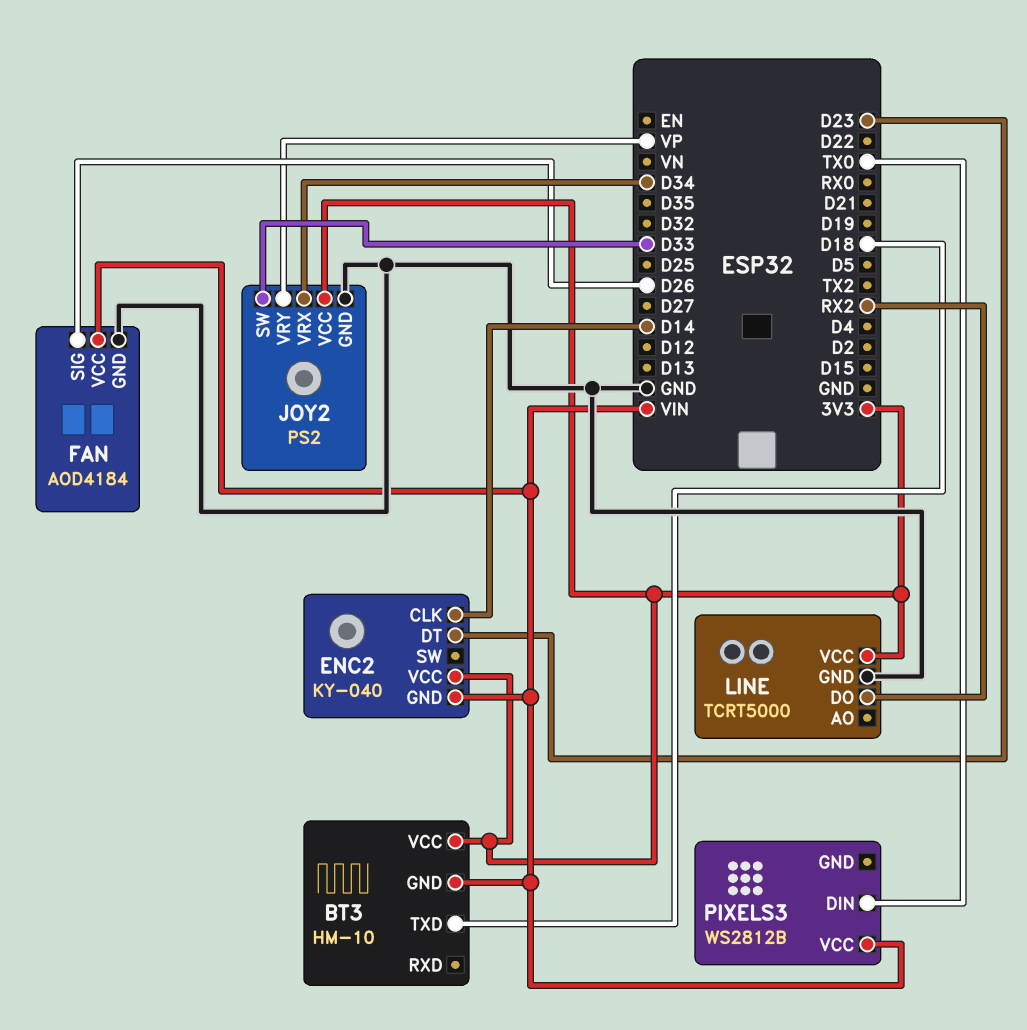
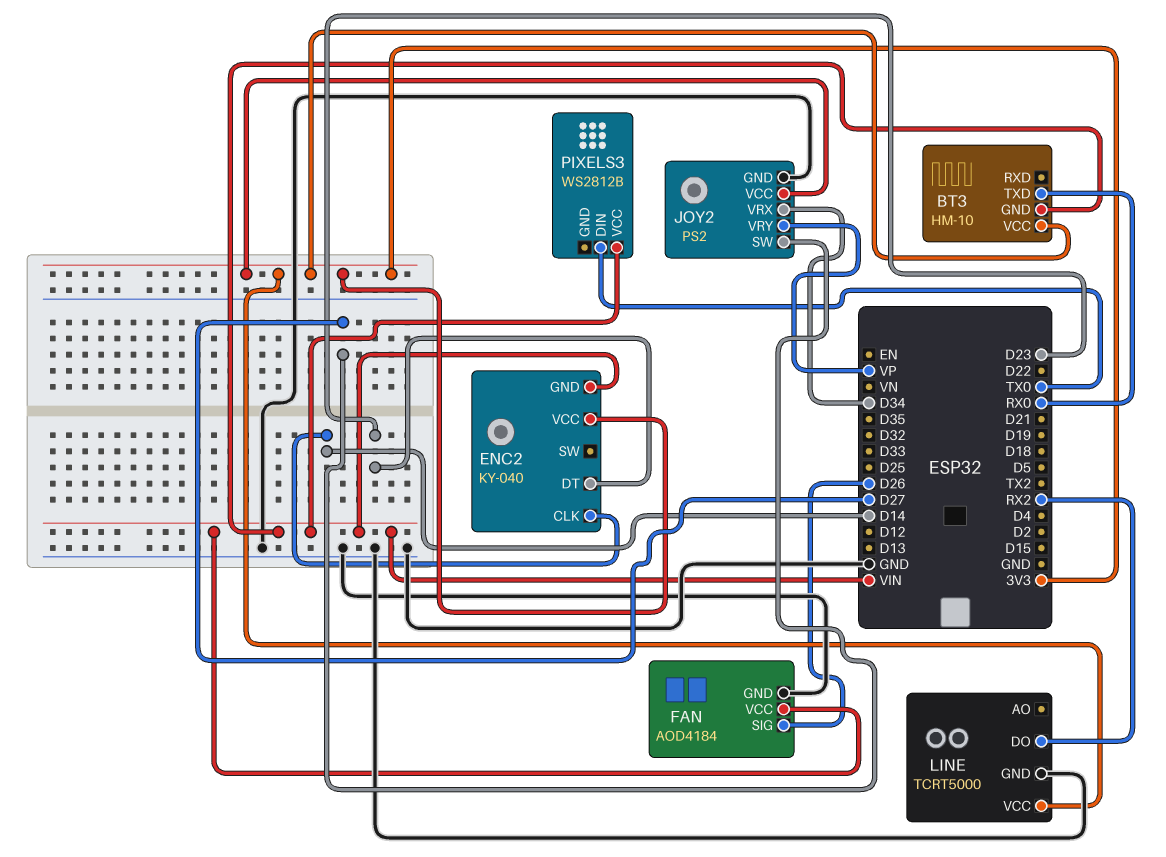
BT3 pin TXD: D18 -> RX0
JOY2 pin SW: D33 -> D27

